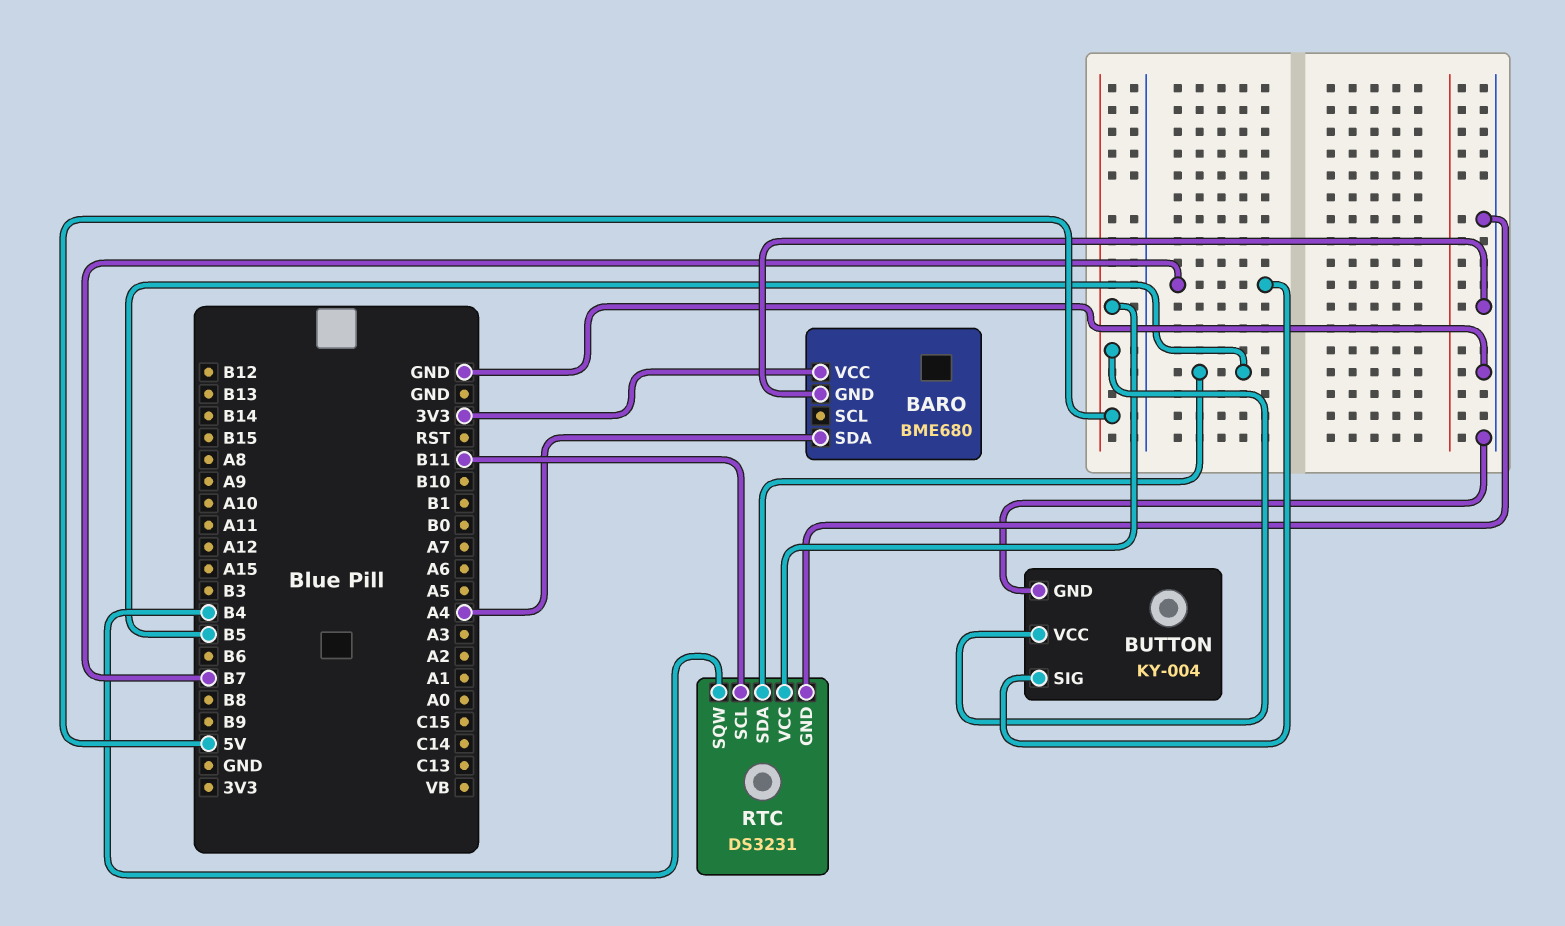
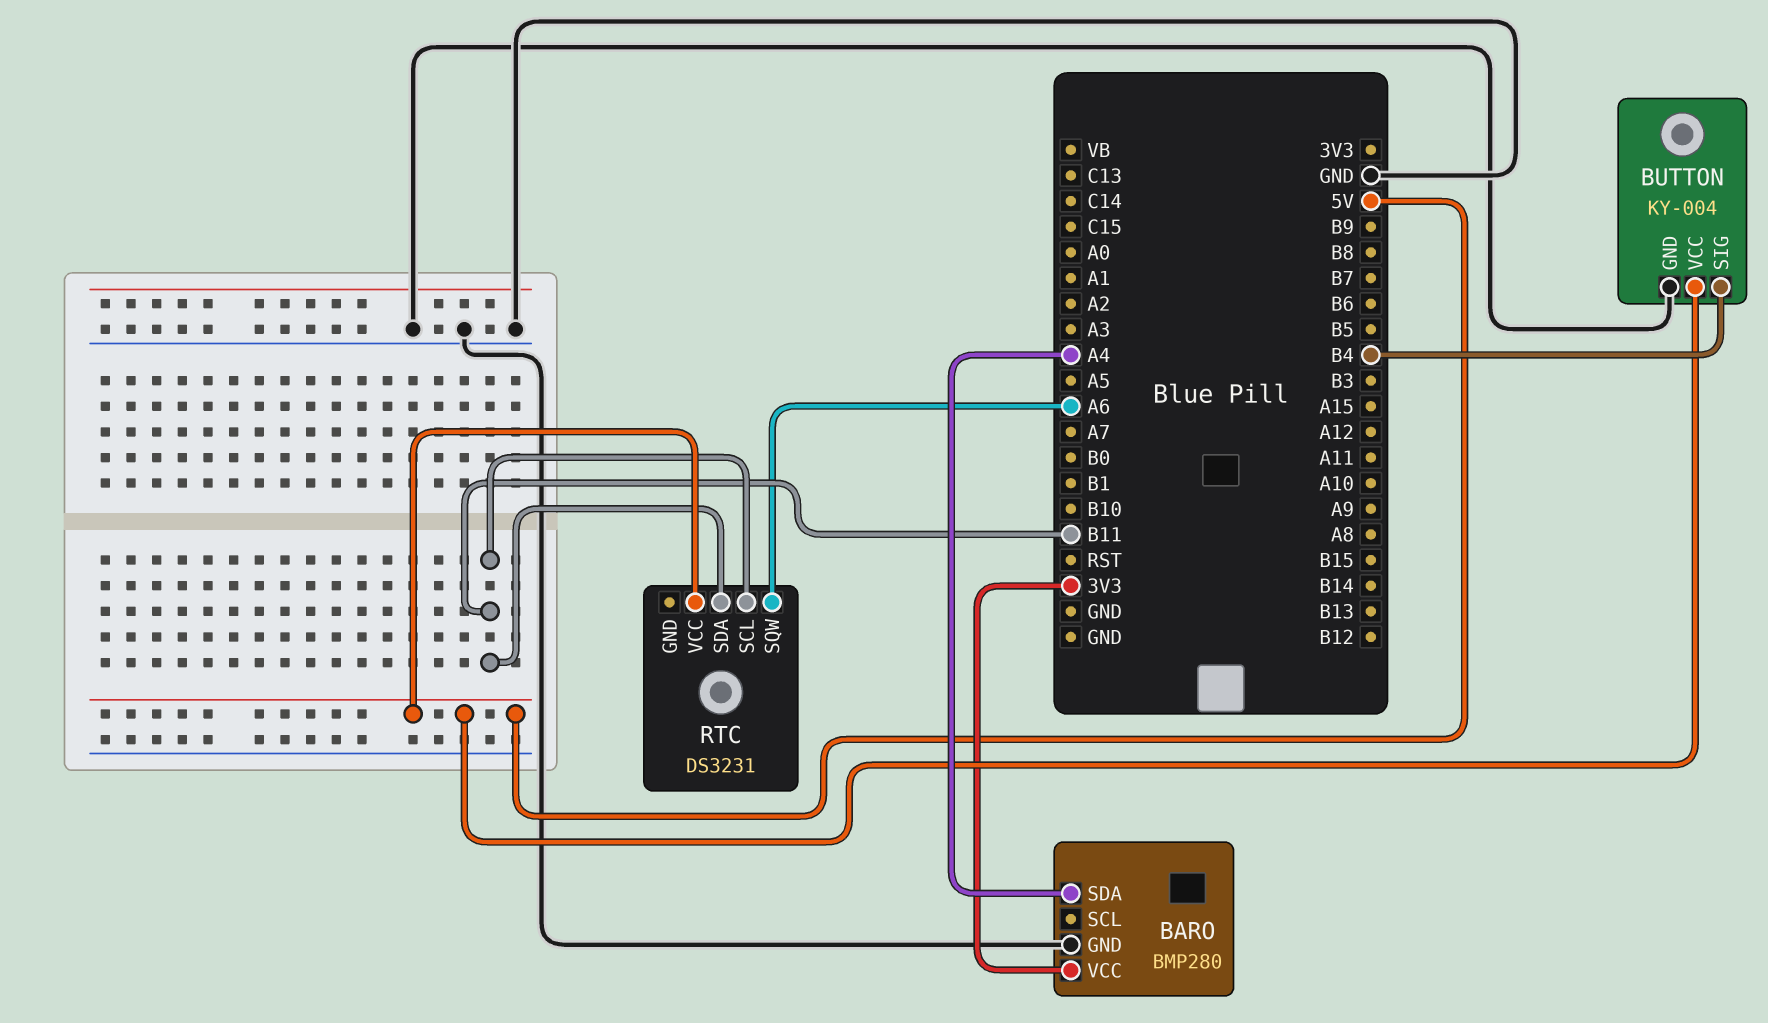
BARO: BME680 -> BMP280
BUTTON pin SIG: B7 -> B4
RTC pin GND: GND -> none
RTC pin SDA: B5 -> B11
RTC pin SQW: B4 -> A6

